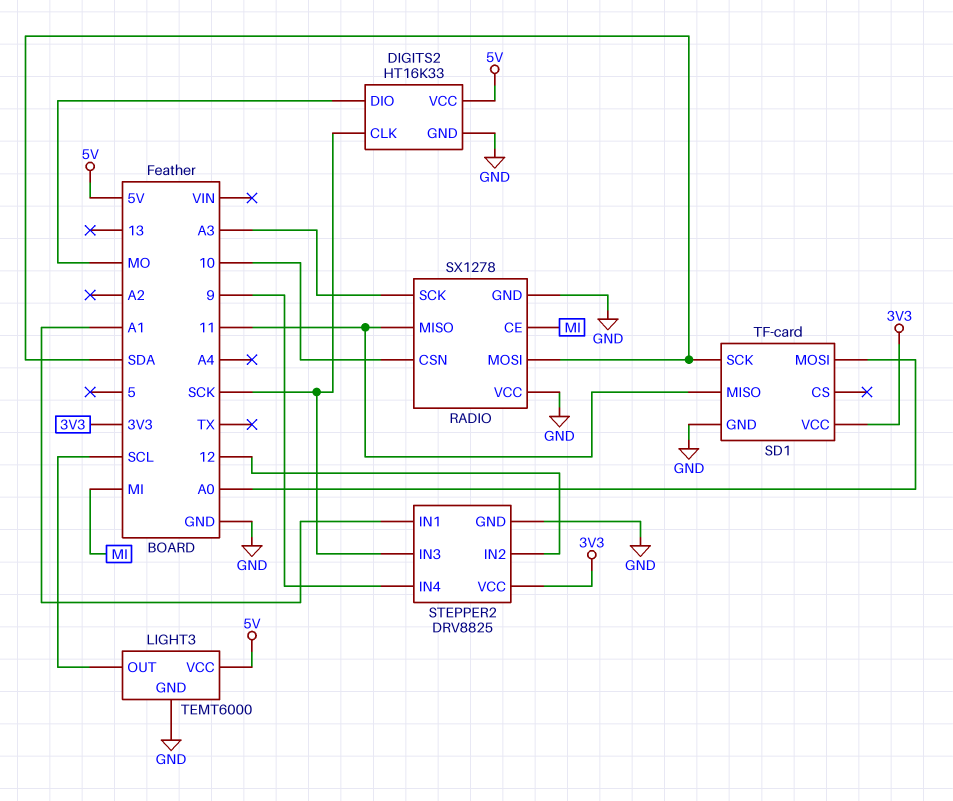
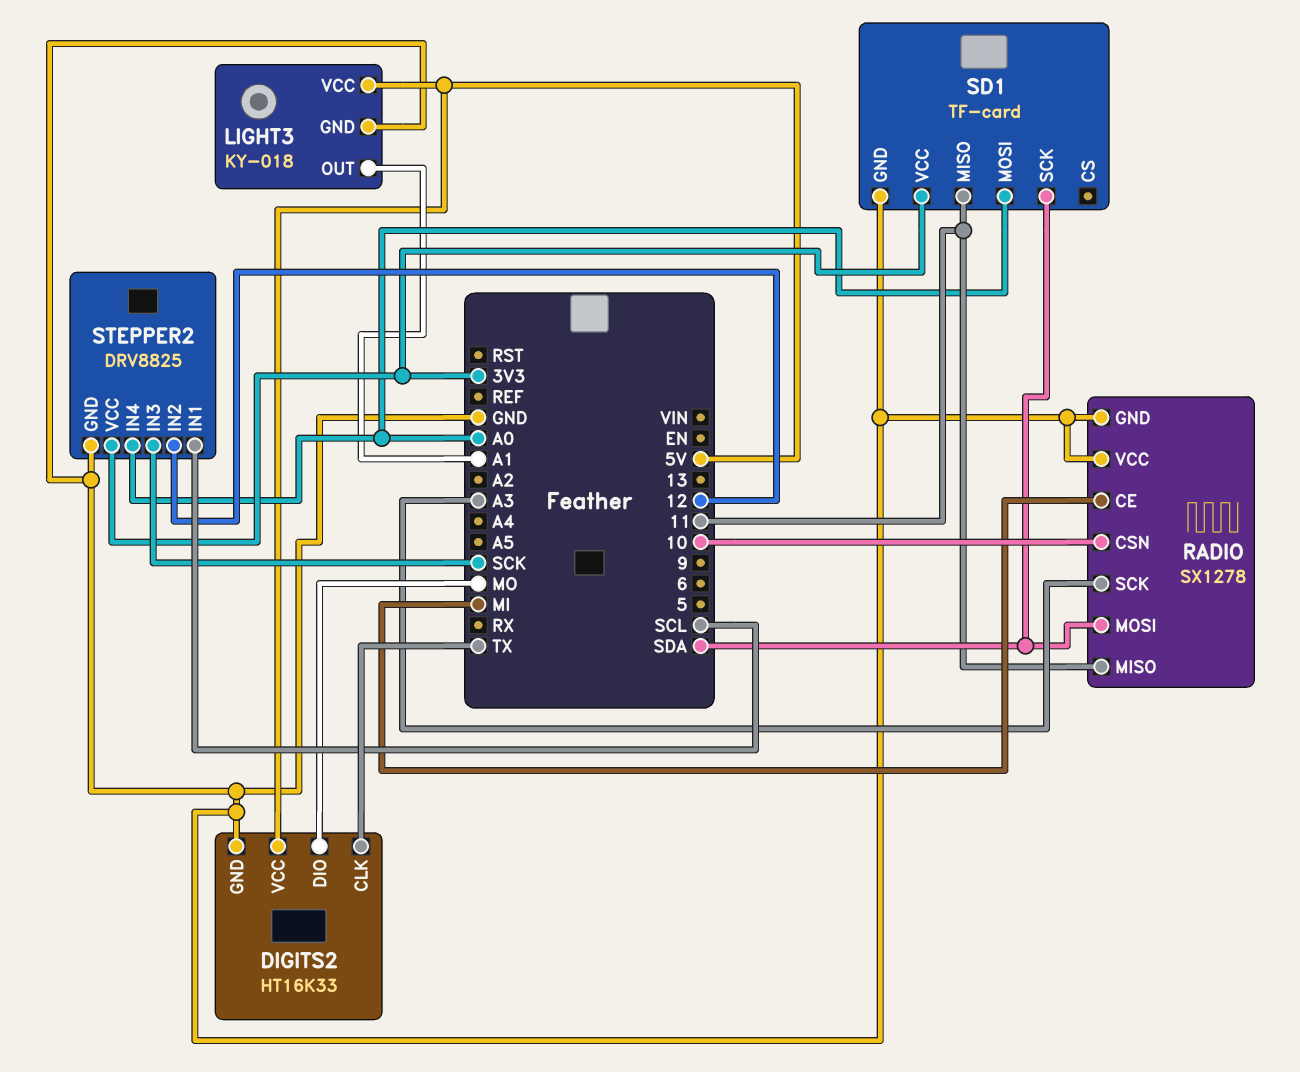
DIGITS2 pin CLK: SCK -> TX
LIGHT3: TEMT6000 -> KY-018
LIGHT3 pin OUT: SCL -> A1
STEPPER2 pin IN1: A1 -> SCL
STEPPER2 pin IN4: 9 -> A0

